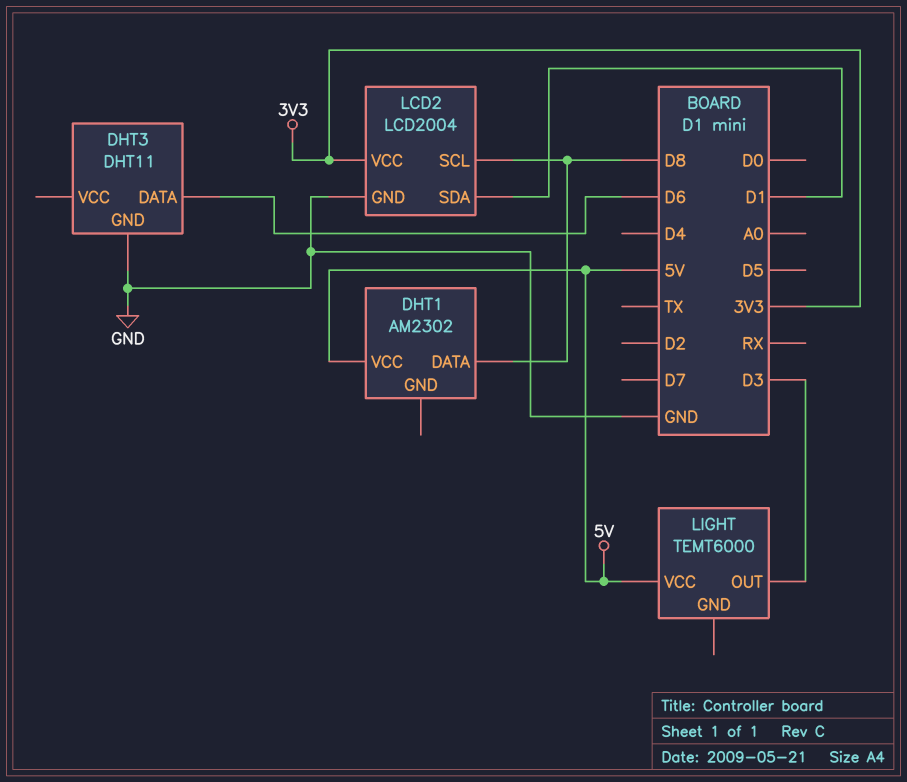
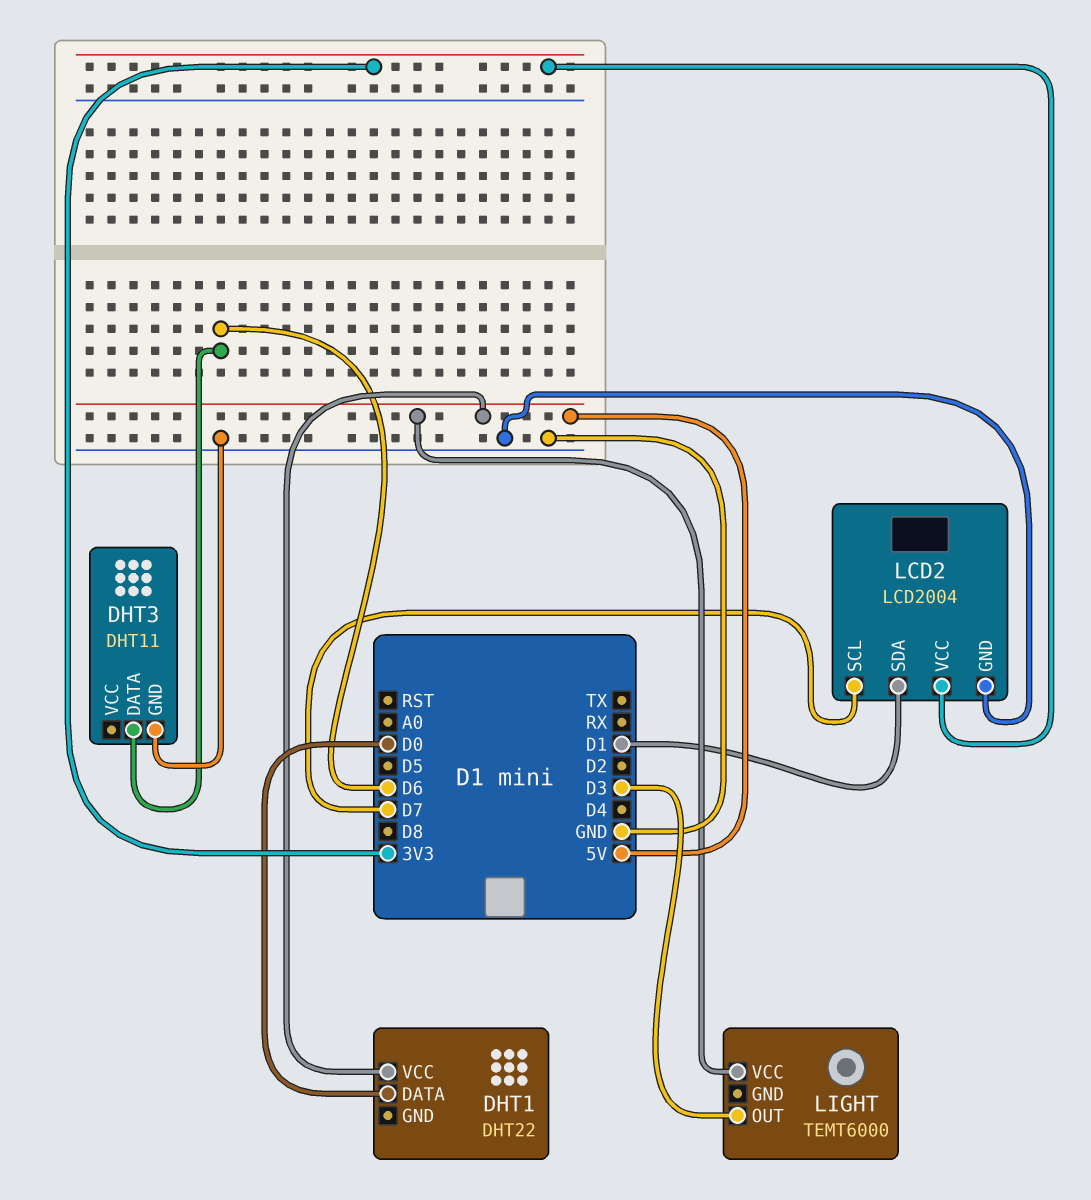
DHT1: AM2302 -> DHT22
DHT1 pin DATA: D8 -> D0
LCD2 pin SCL: D8 -> D7

